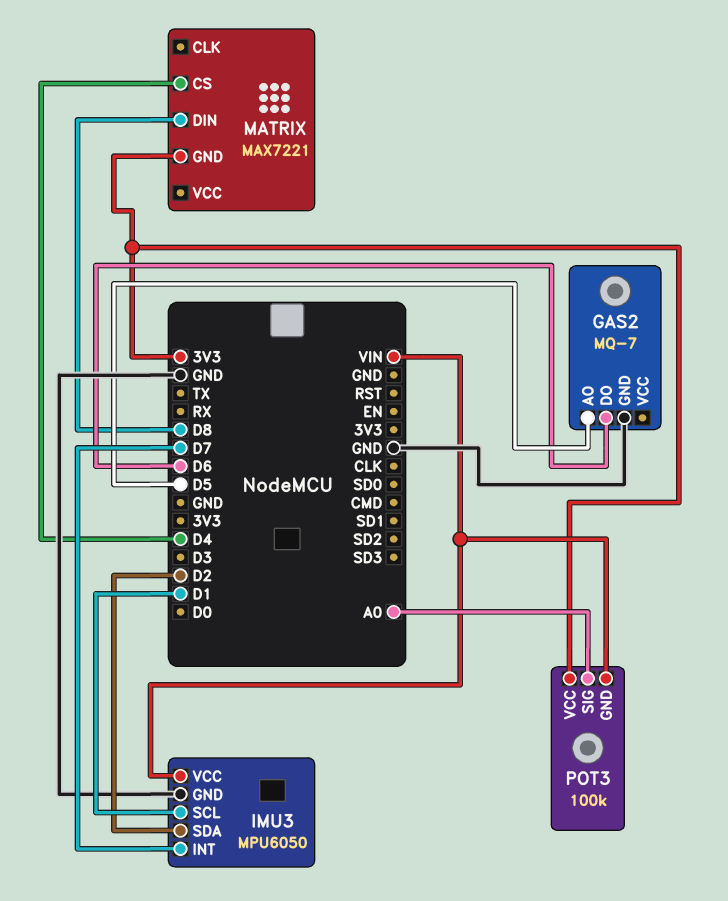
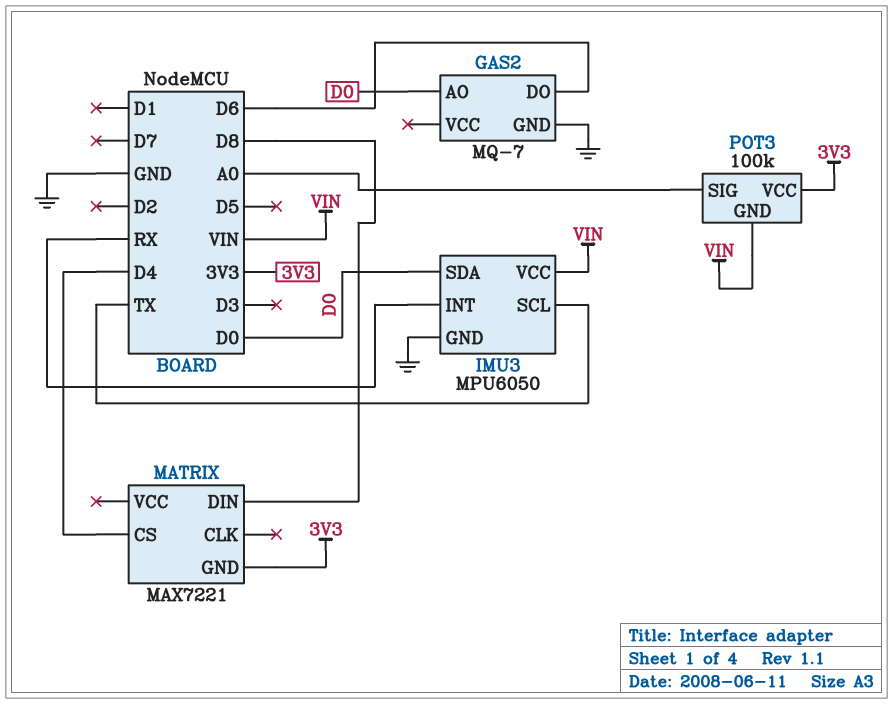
GAS2 pin AO: D5 -> D0
IMU3 pin INT: D7 -> RX
IMU3 pin SCL: D1 -> TX
IMU3 pin SDA: D2 -> D0

